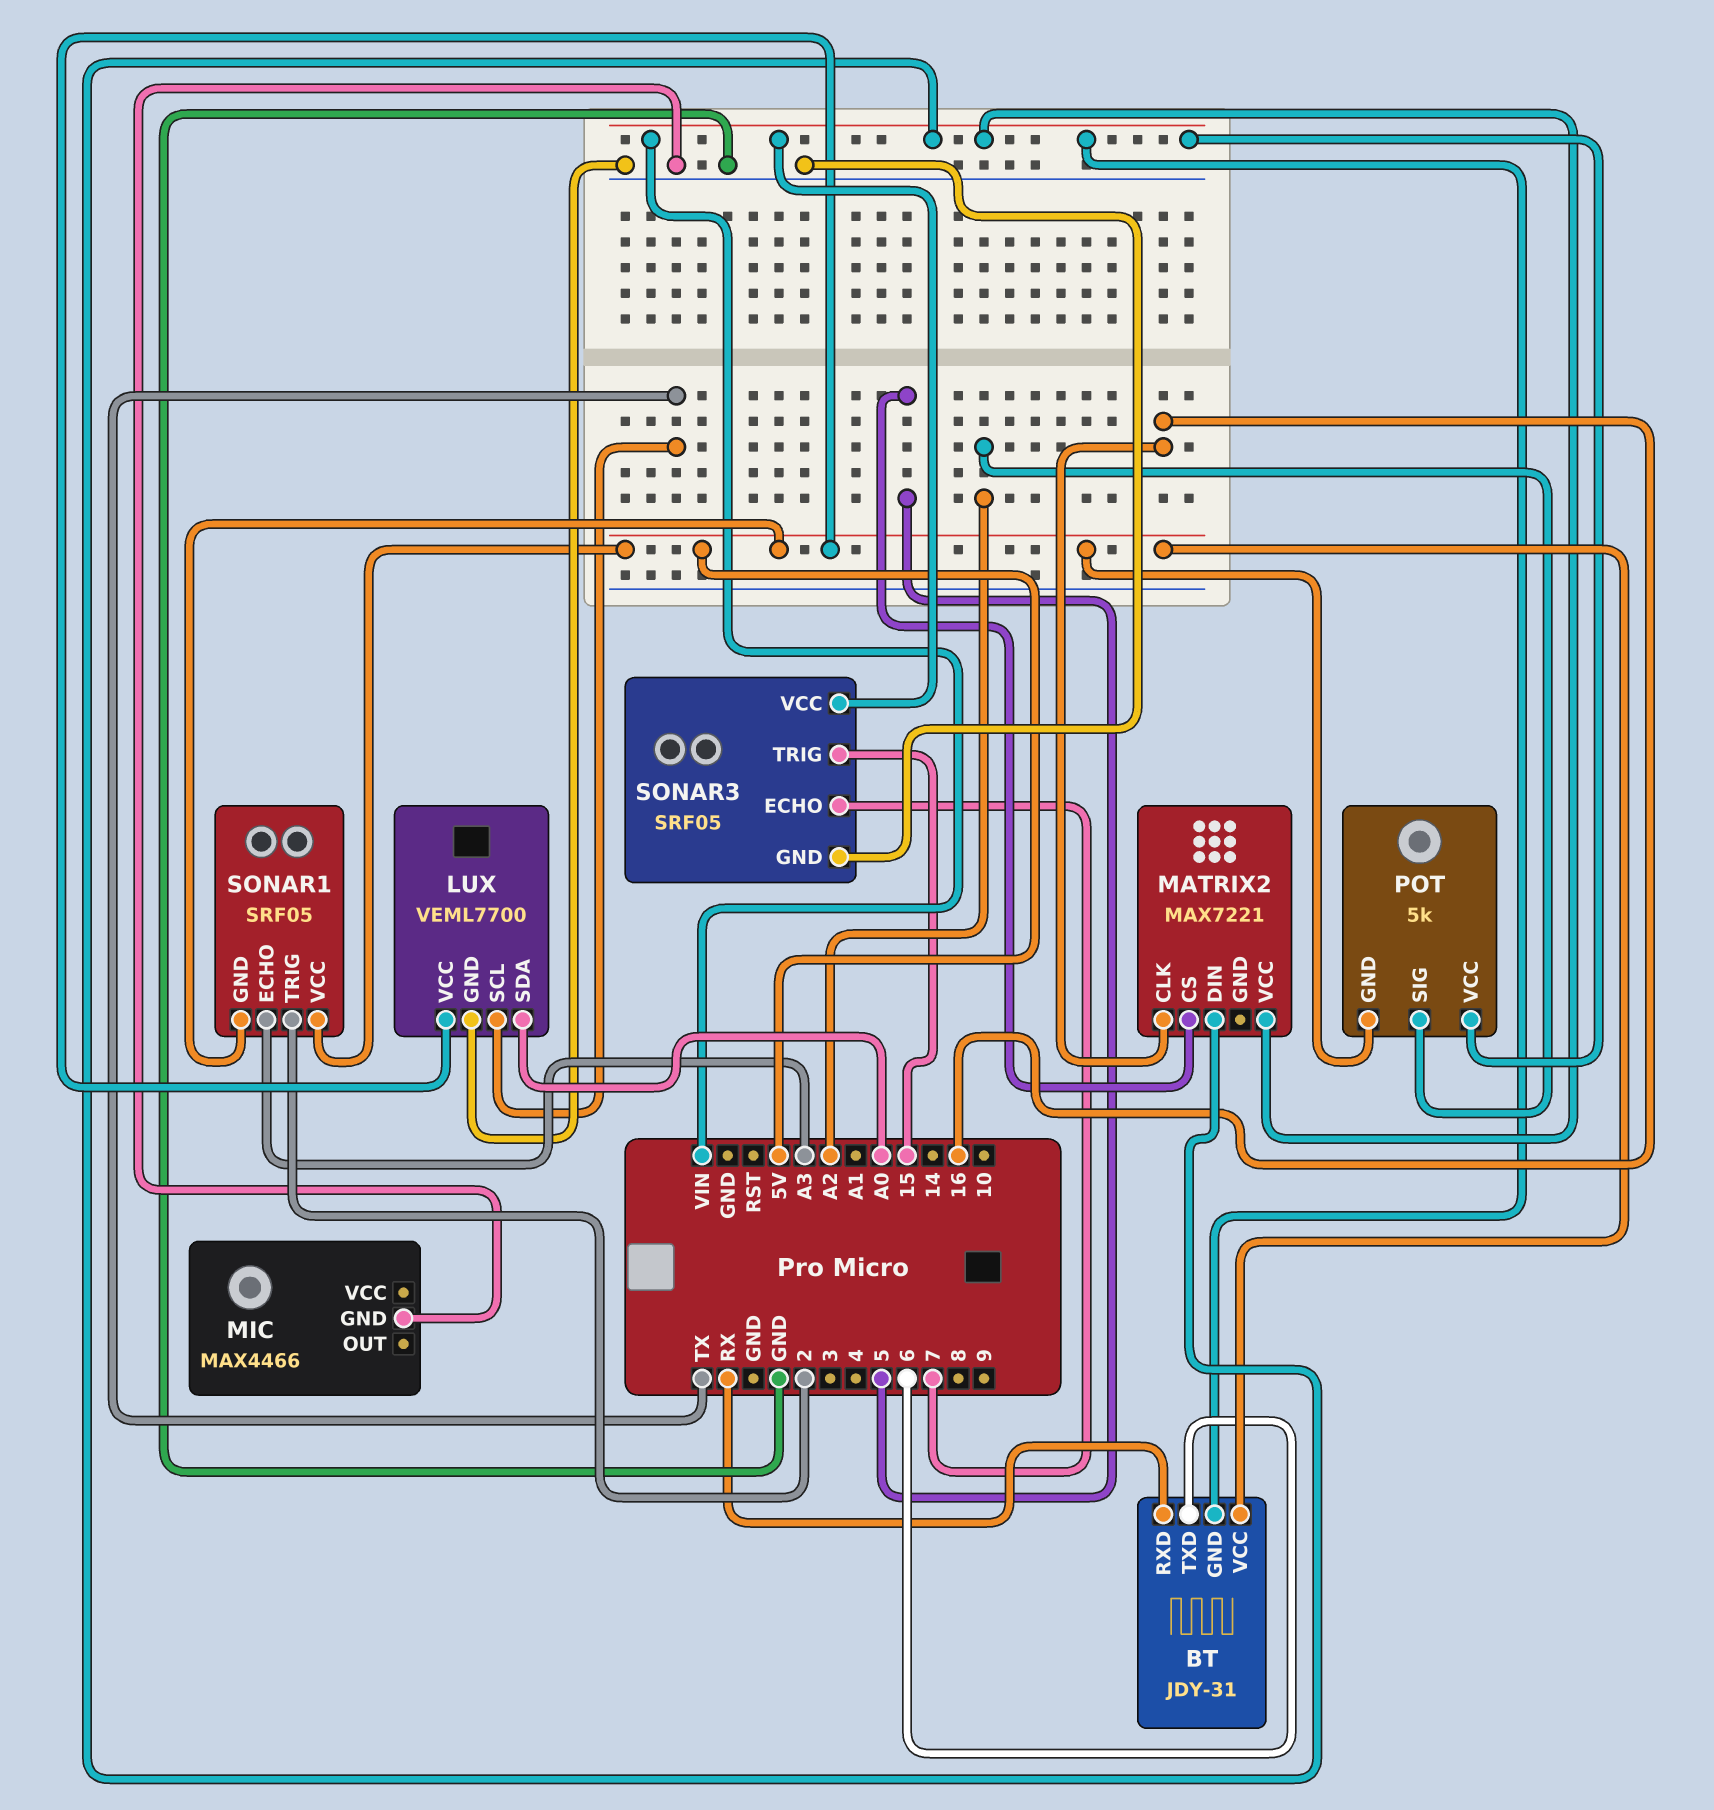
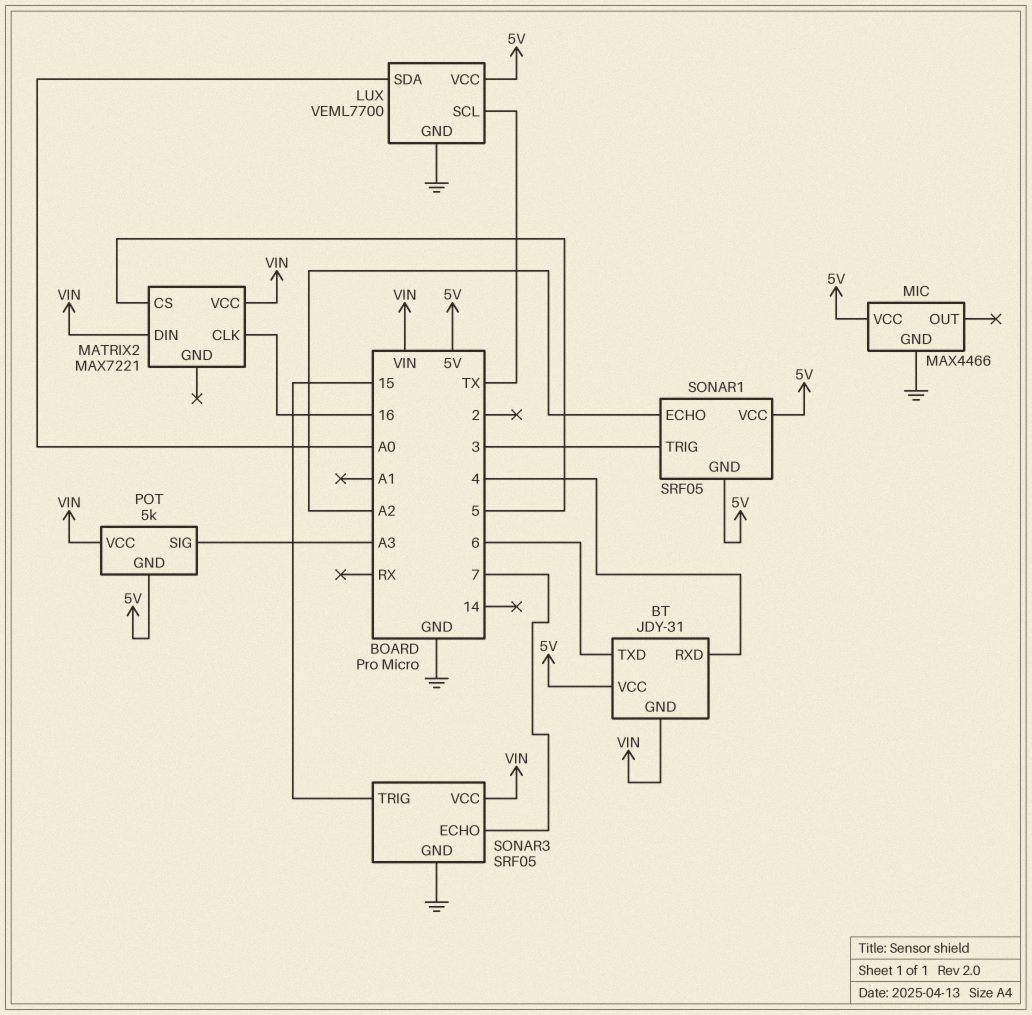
BT pin RXD: RX -> 4
MIC pin VCC: none -> 5V
POT pin SIG: A2 -> A3
SONAR1 pin ECHO: A3 -> A2
SONAR1 pin TRIG: 2 -> 3

